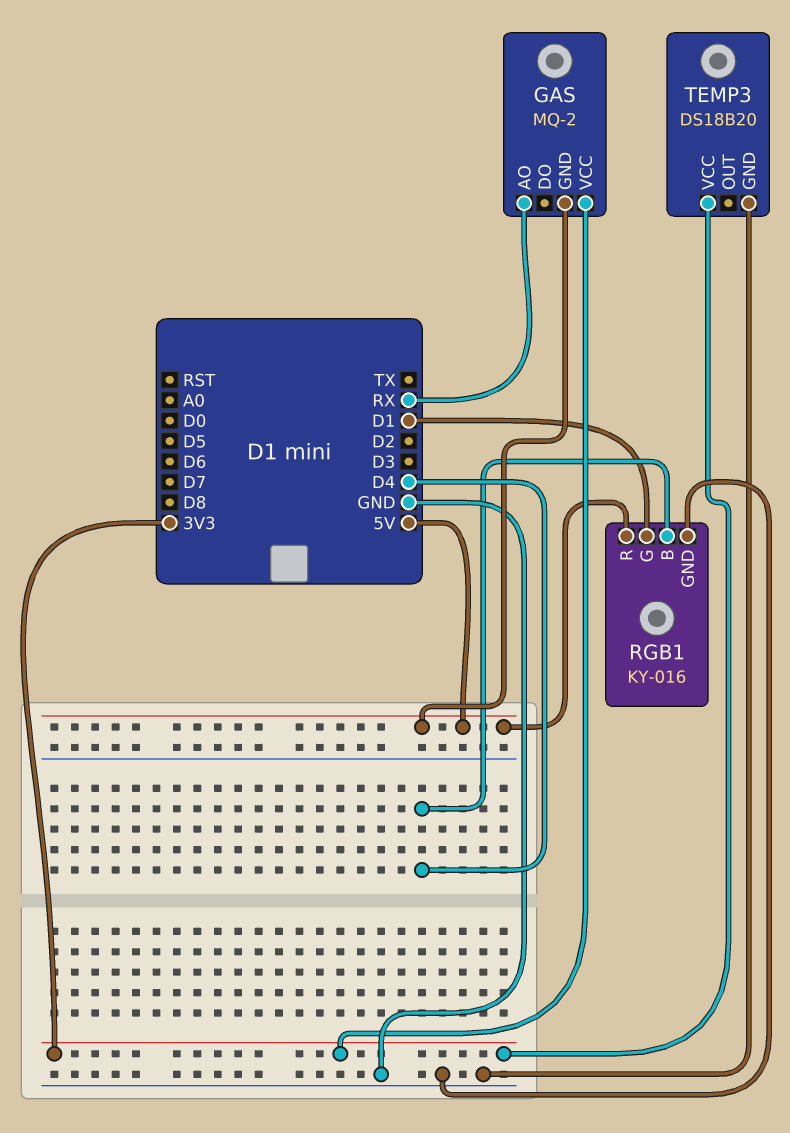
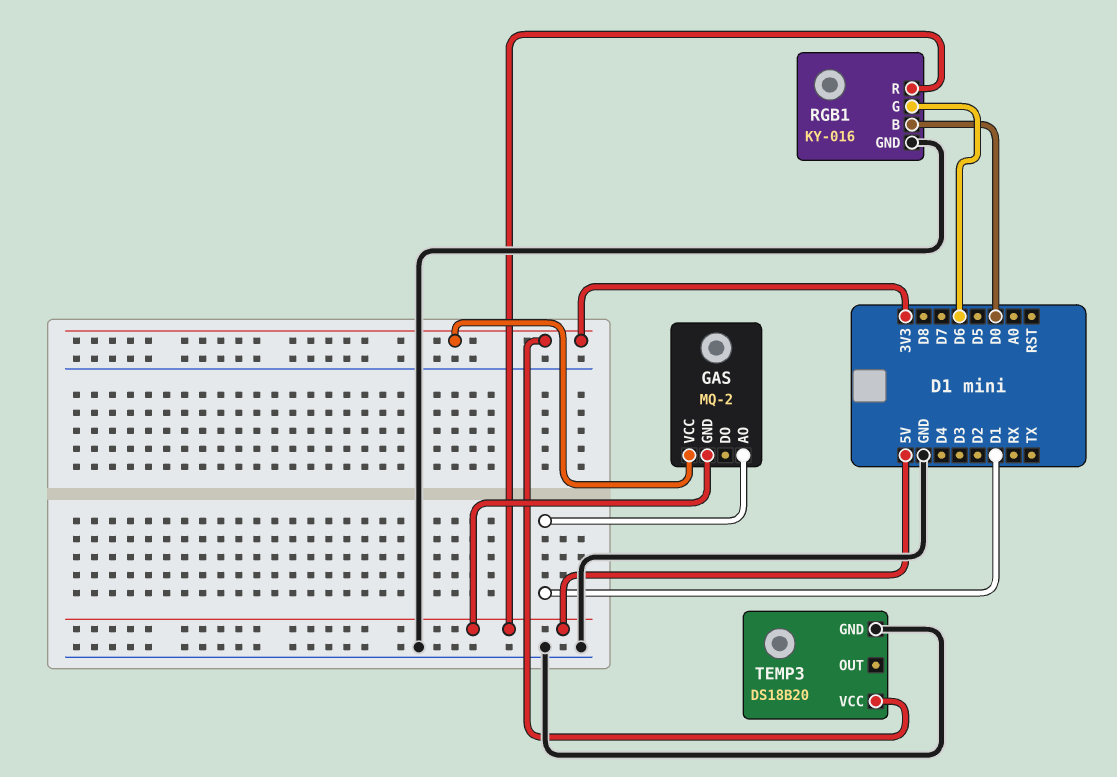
GAS pin AO: RX -> D1
RGB1 pin B: D4 -> D0
RGB1 pin G: D1 -> D6

